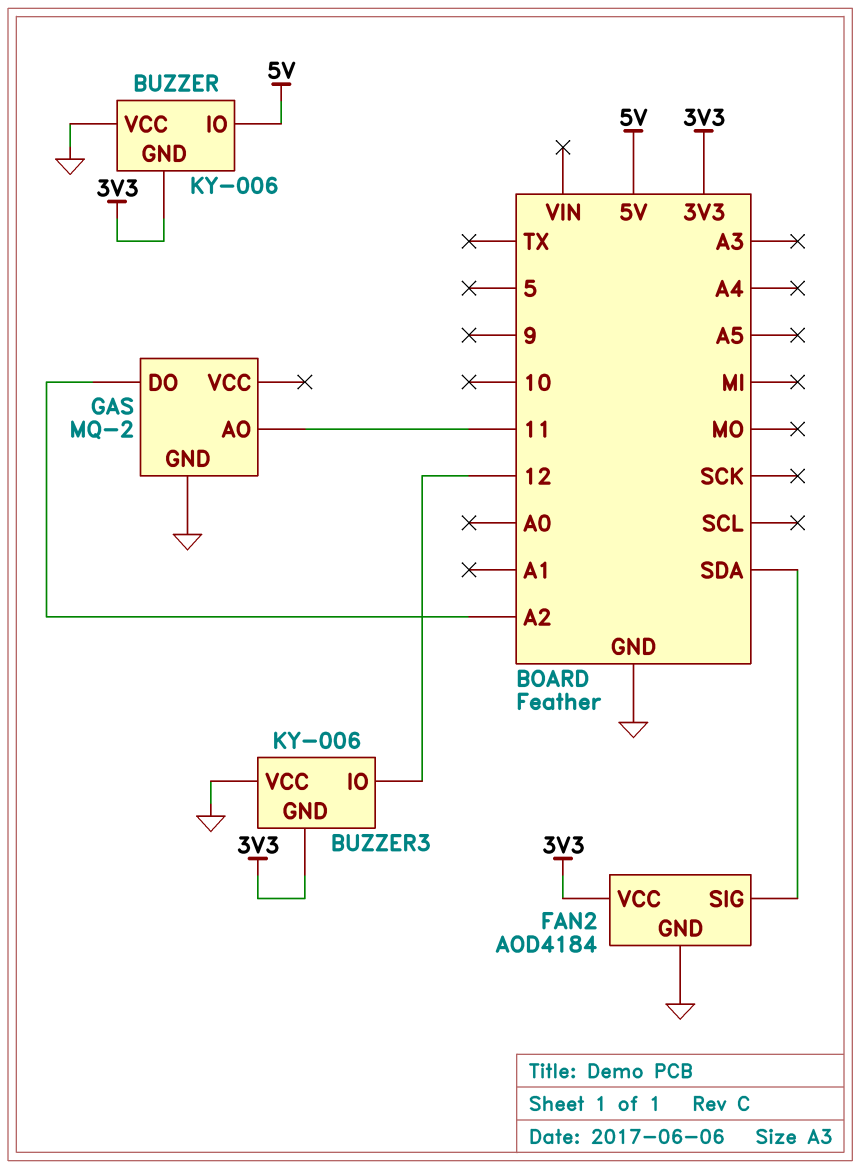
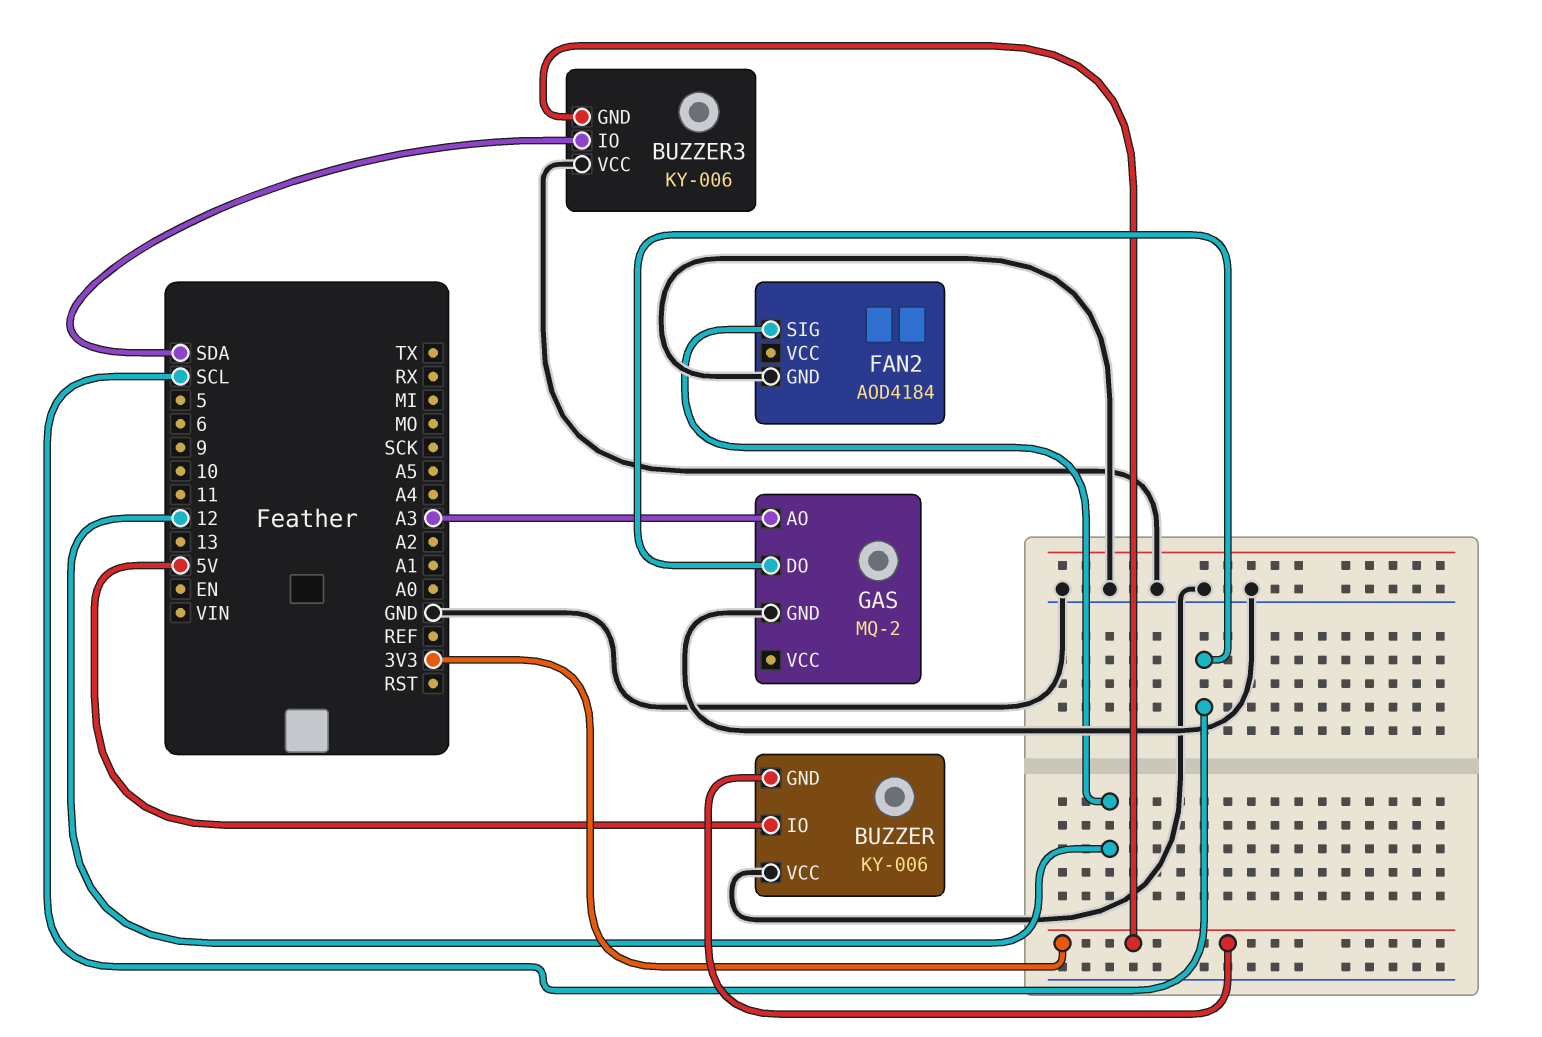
BUZZER3 pin IO: 12 -> SDA
FAN2 pin SIG: SDA -> 12
FAN2 pin VCC: 3V3 -> none
GAS pin AO: 11 -> A3
GAS pin DO: A2 -> SCL

